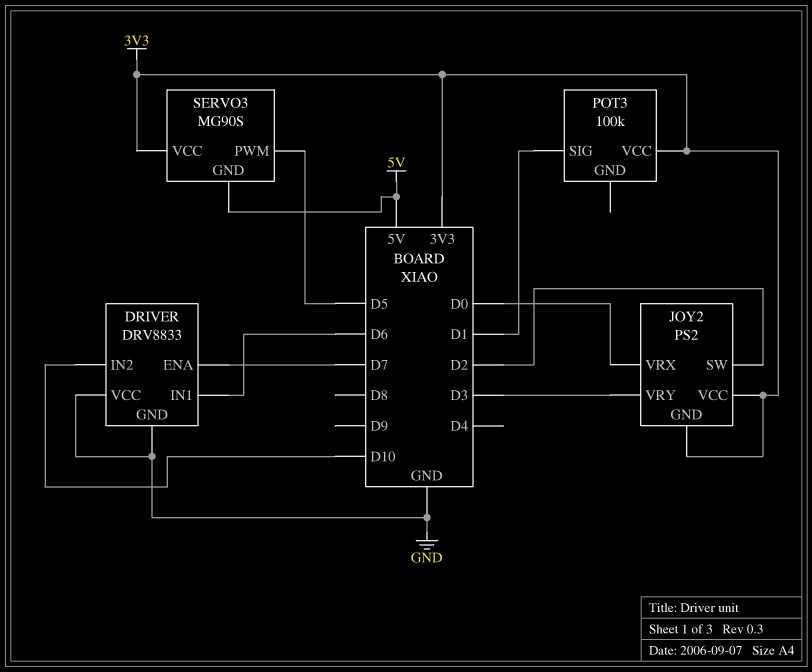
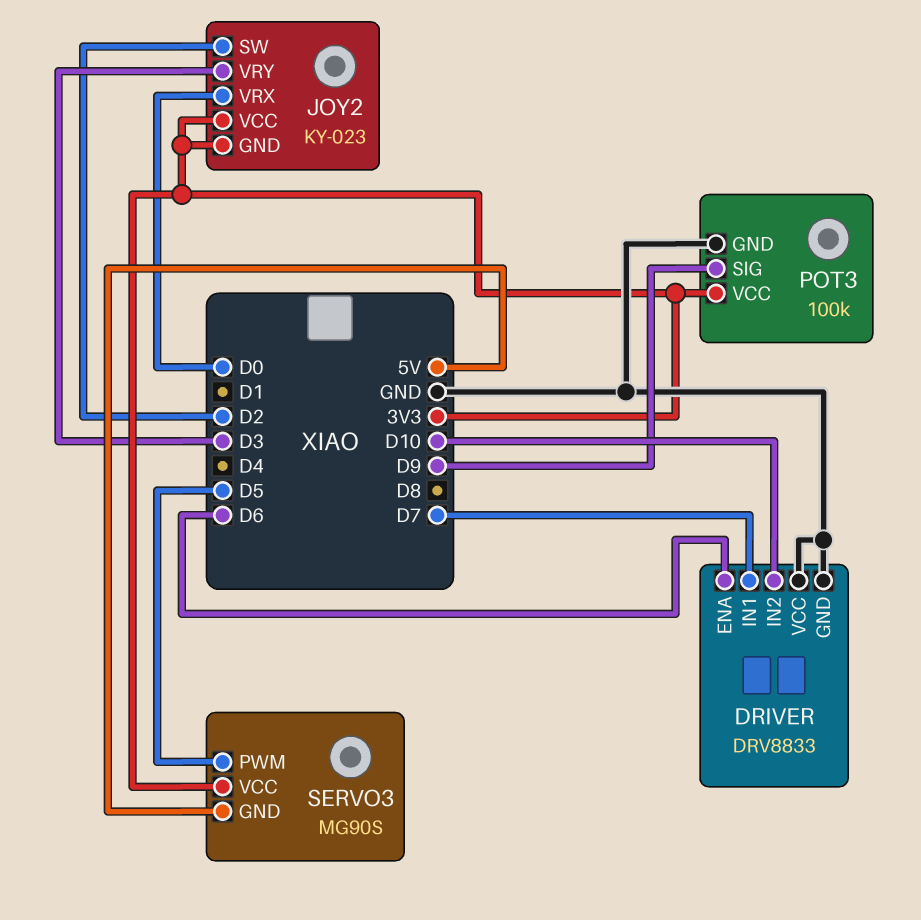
DRIVER pin ENA: D7 -> D6
DRIVER pin IN1: D6 -> D7
JOY2: PS2 -> KY-023
POT3 pin GND: none -> GND
POT3 pin SIG: D1 -> D9

